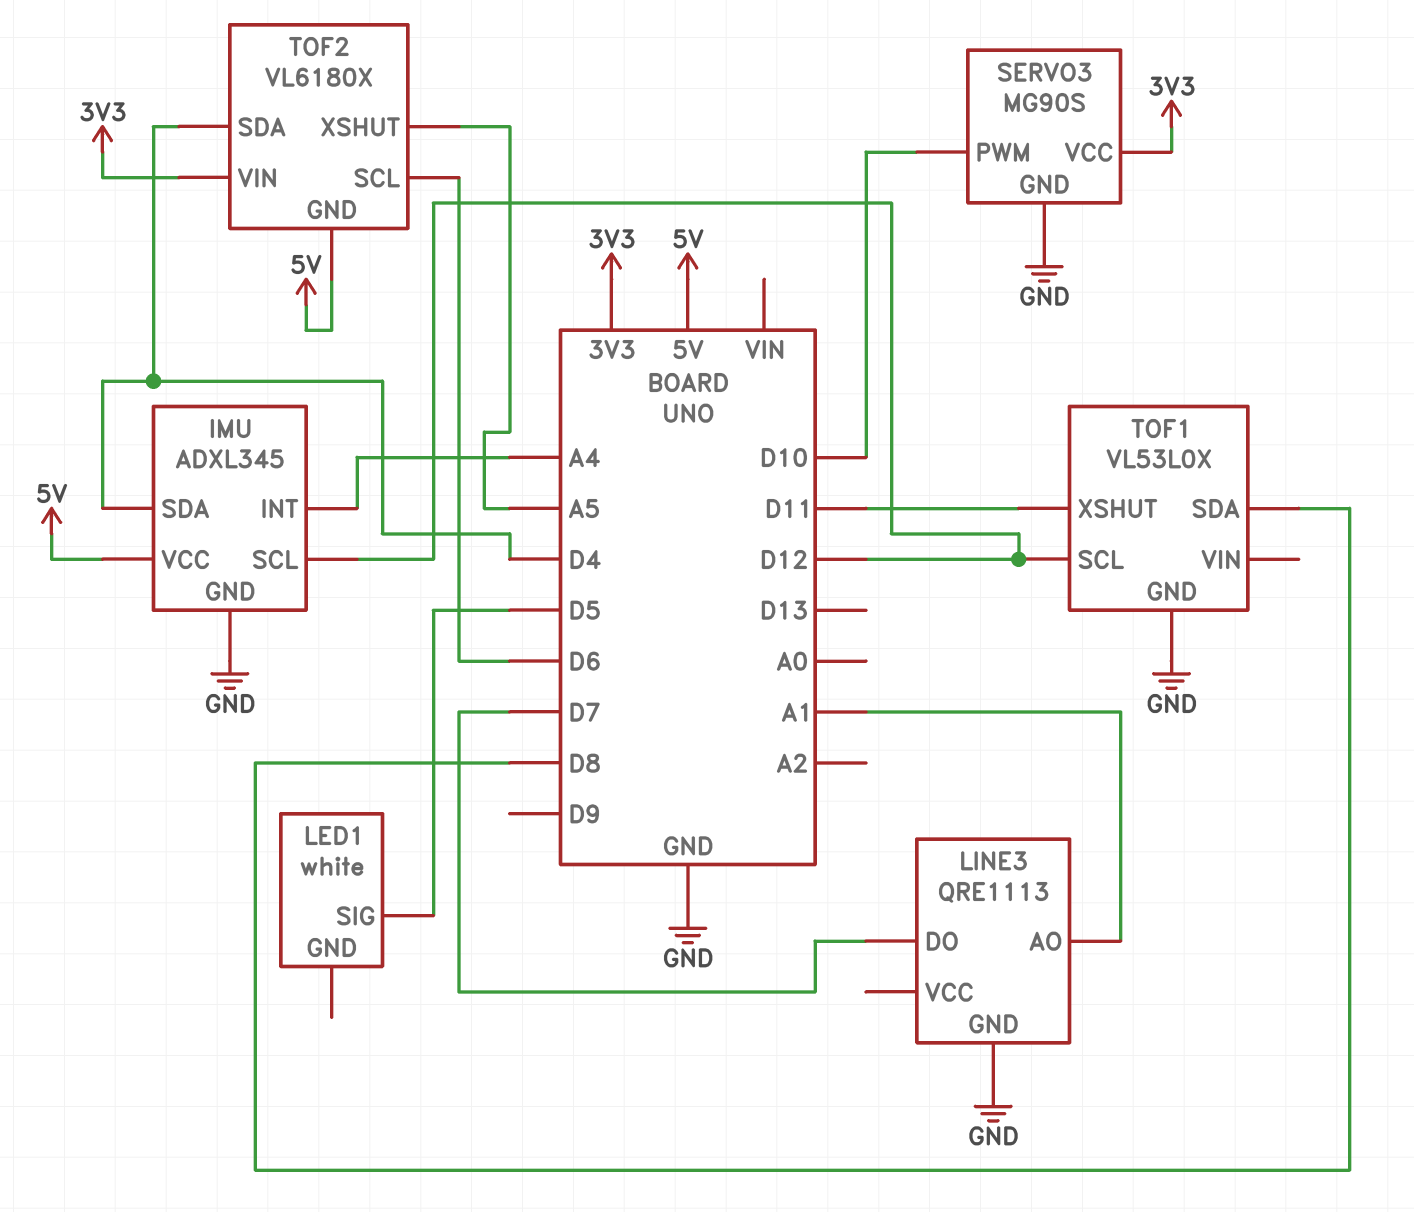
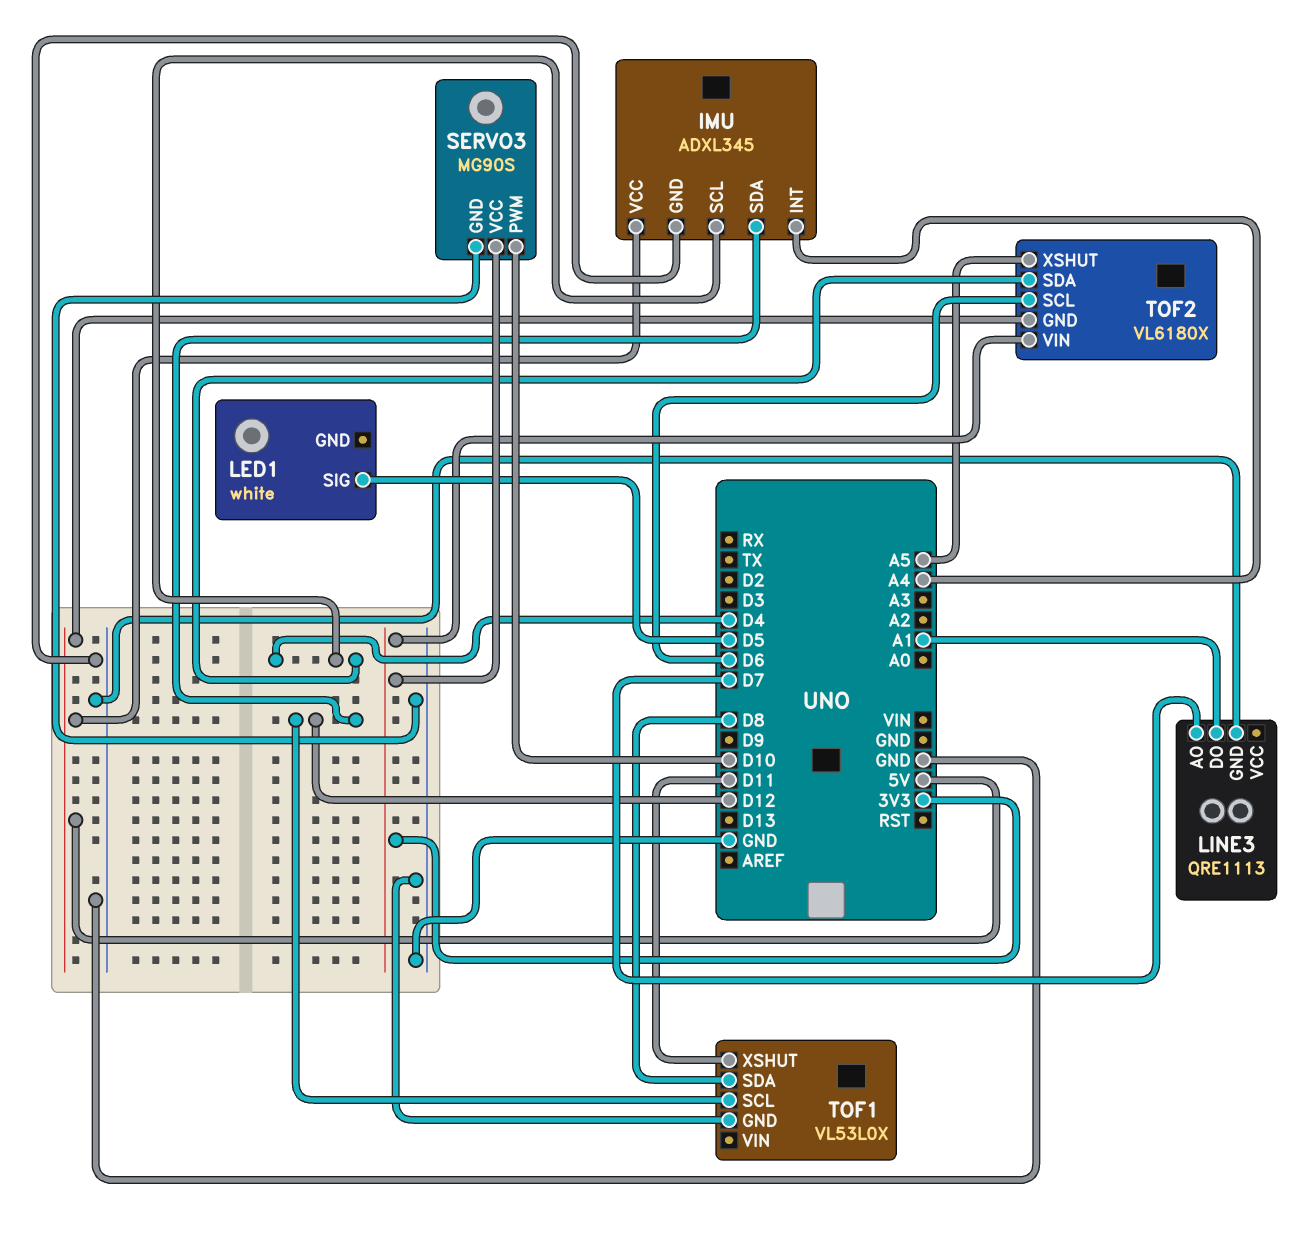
IMU pin SCL: D12 -> D4
IMU pin SDA: D4 -> D12
LINE3 pin AO: A1 -> D7
LINE3 pin DO: D7 -> A1

